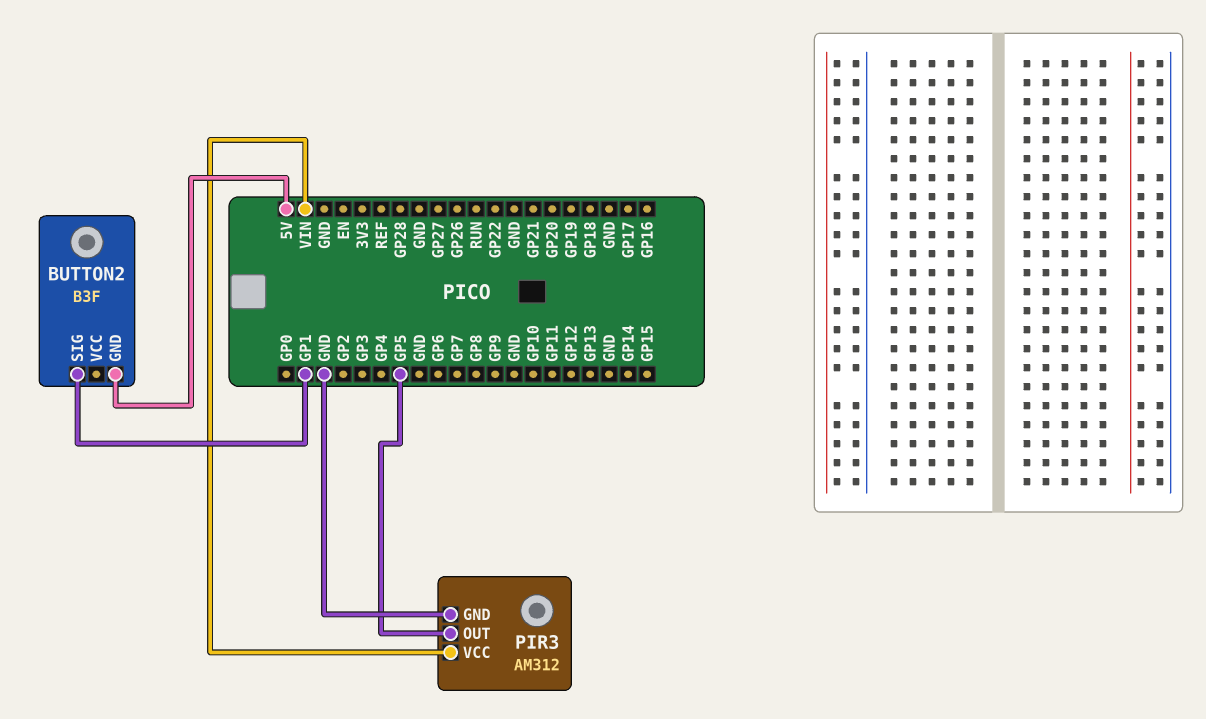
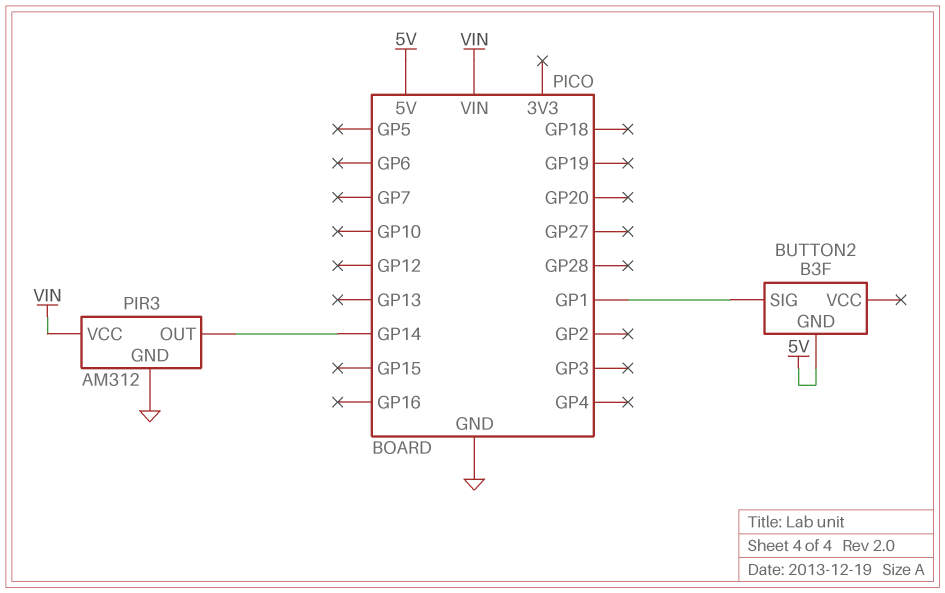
PIR3 pin OUT: GP5 -> GP14

